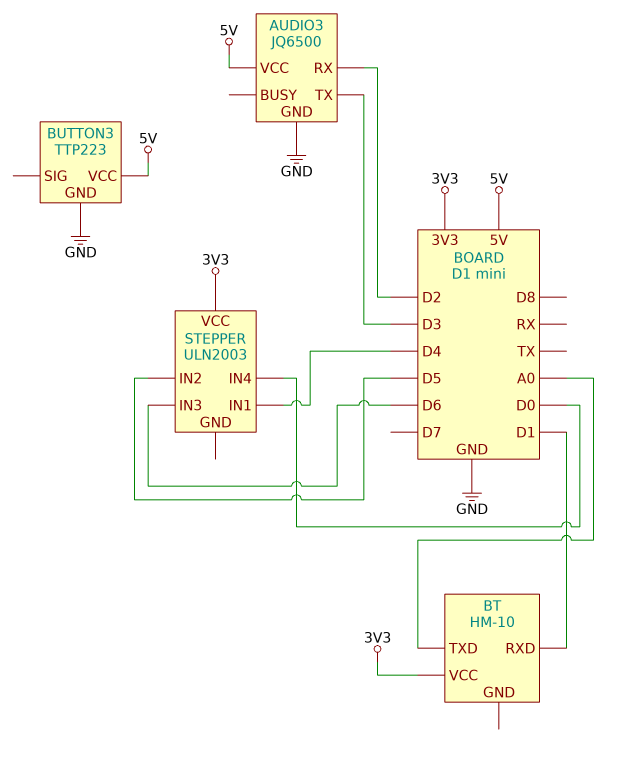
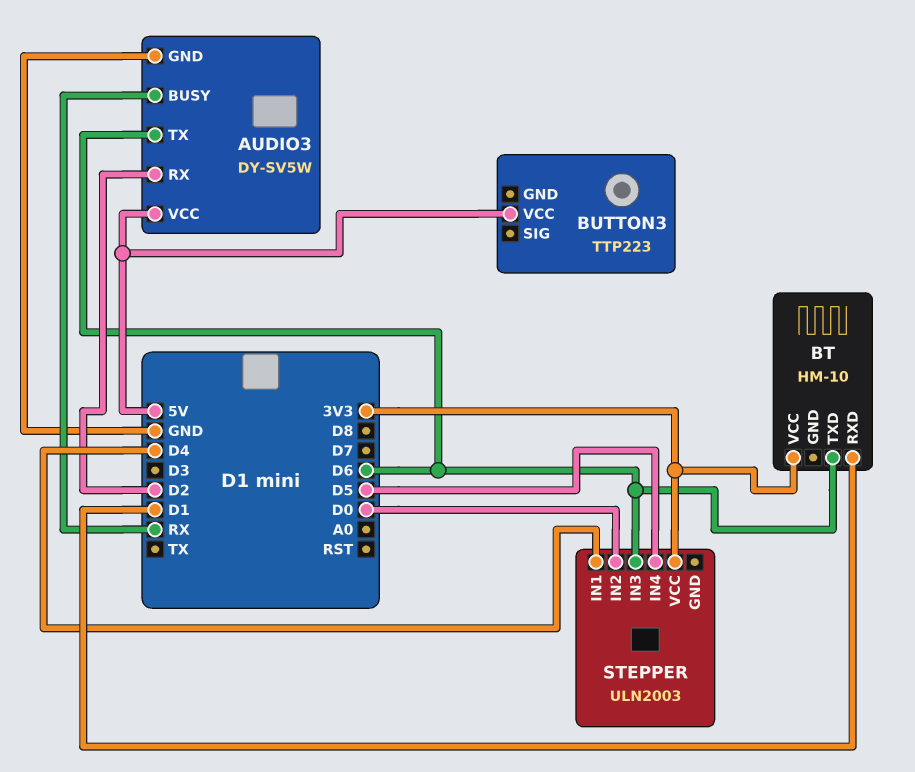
AUDIO3: JQ6500 -> DY-SV5W
AUDIO3 pin BUSY: none -> RX
AUDIO3 pin TX: D3 -> D6
BT pin TXD: A0 -> D6
BUTTON3 pin GND: GND -> none
STEPPER pin IN2: D5 -> D0
STEPPER pin IN4: D0 -> D5

